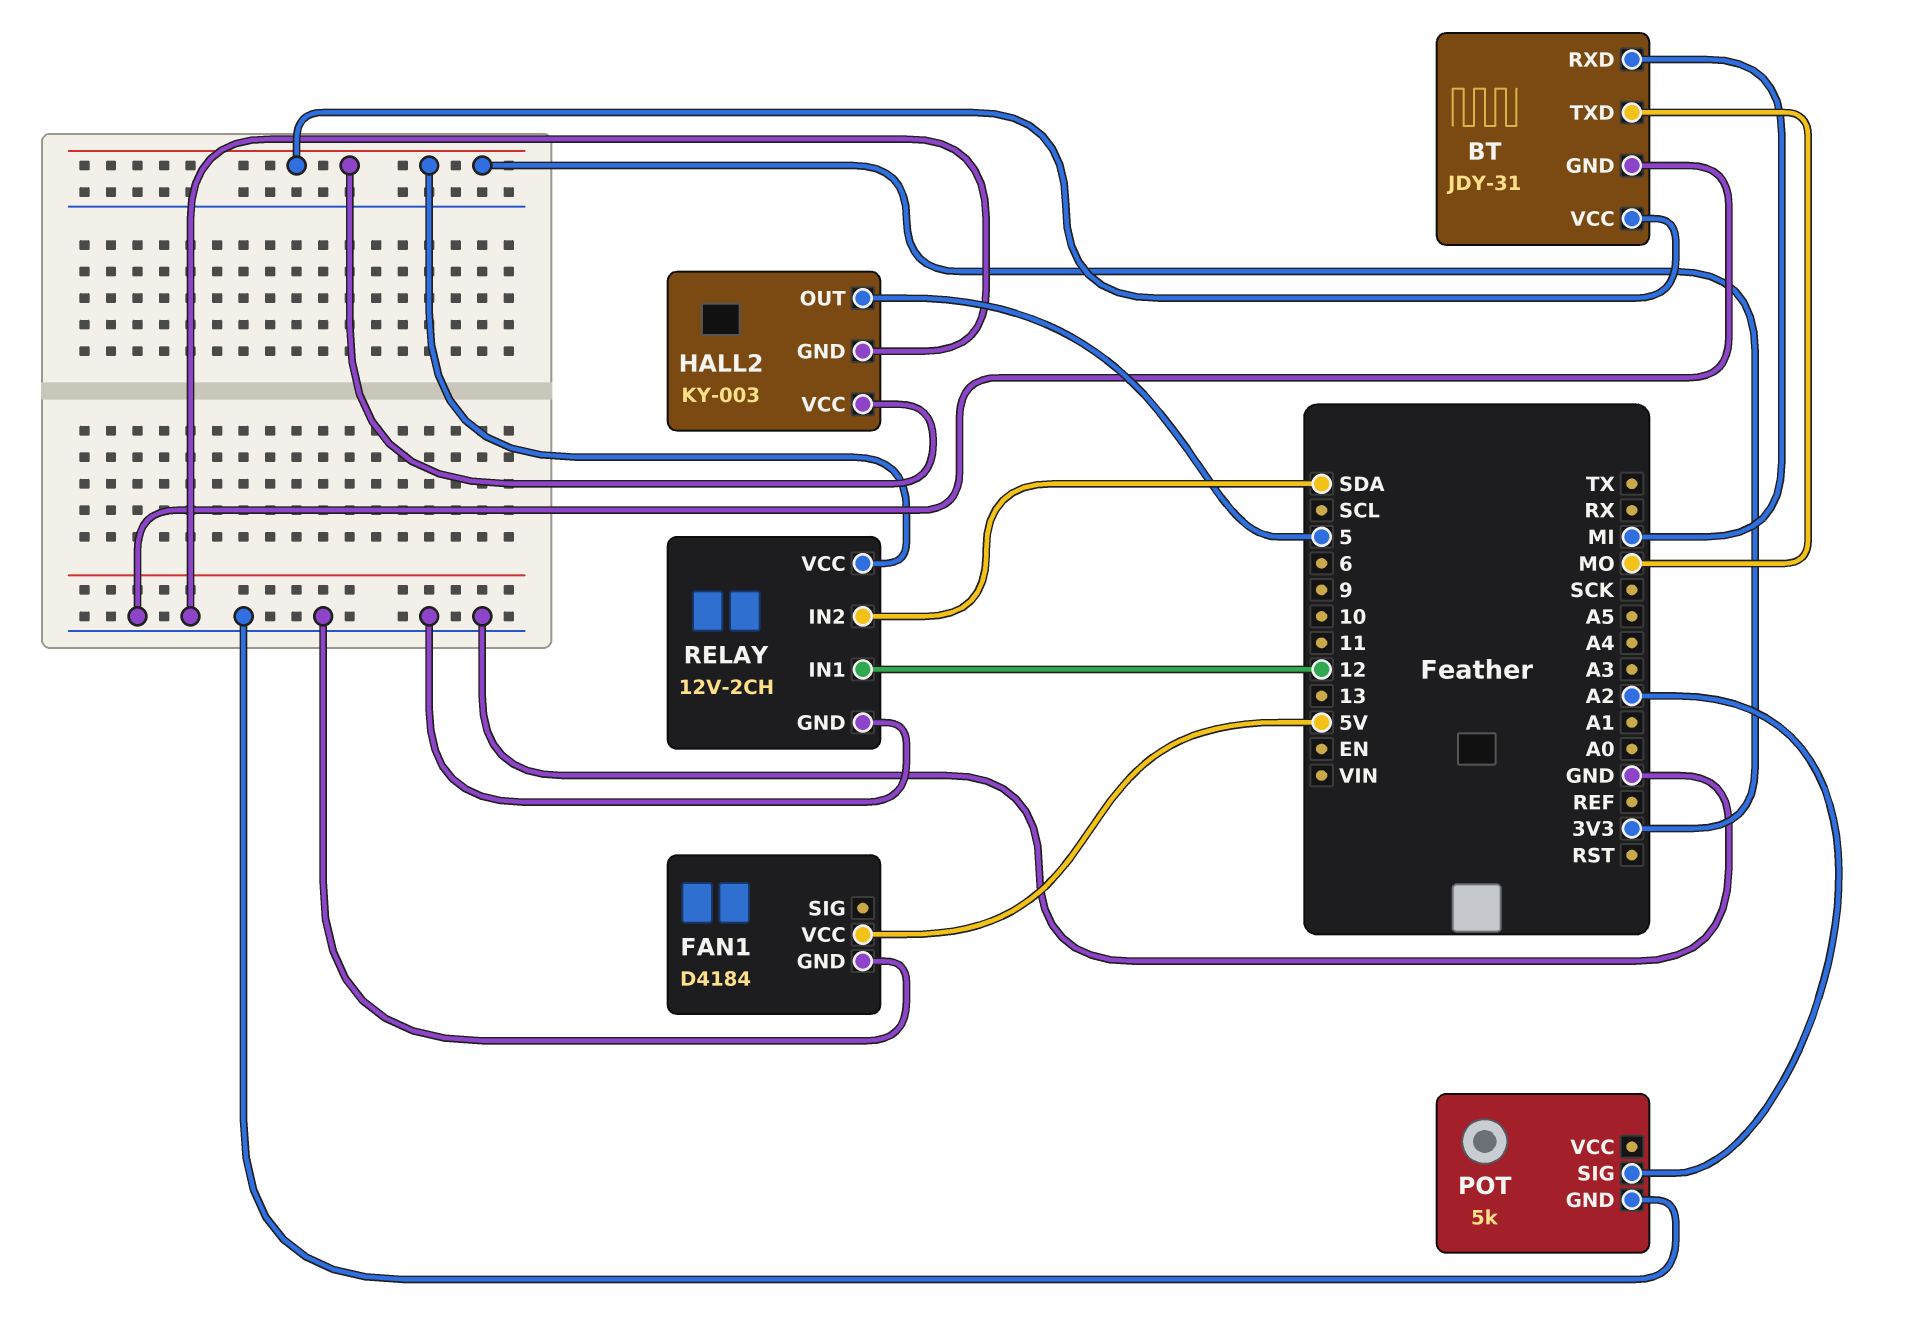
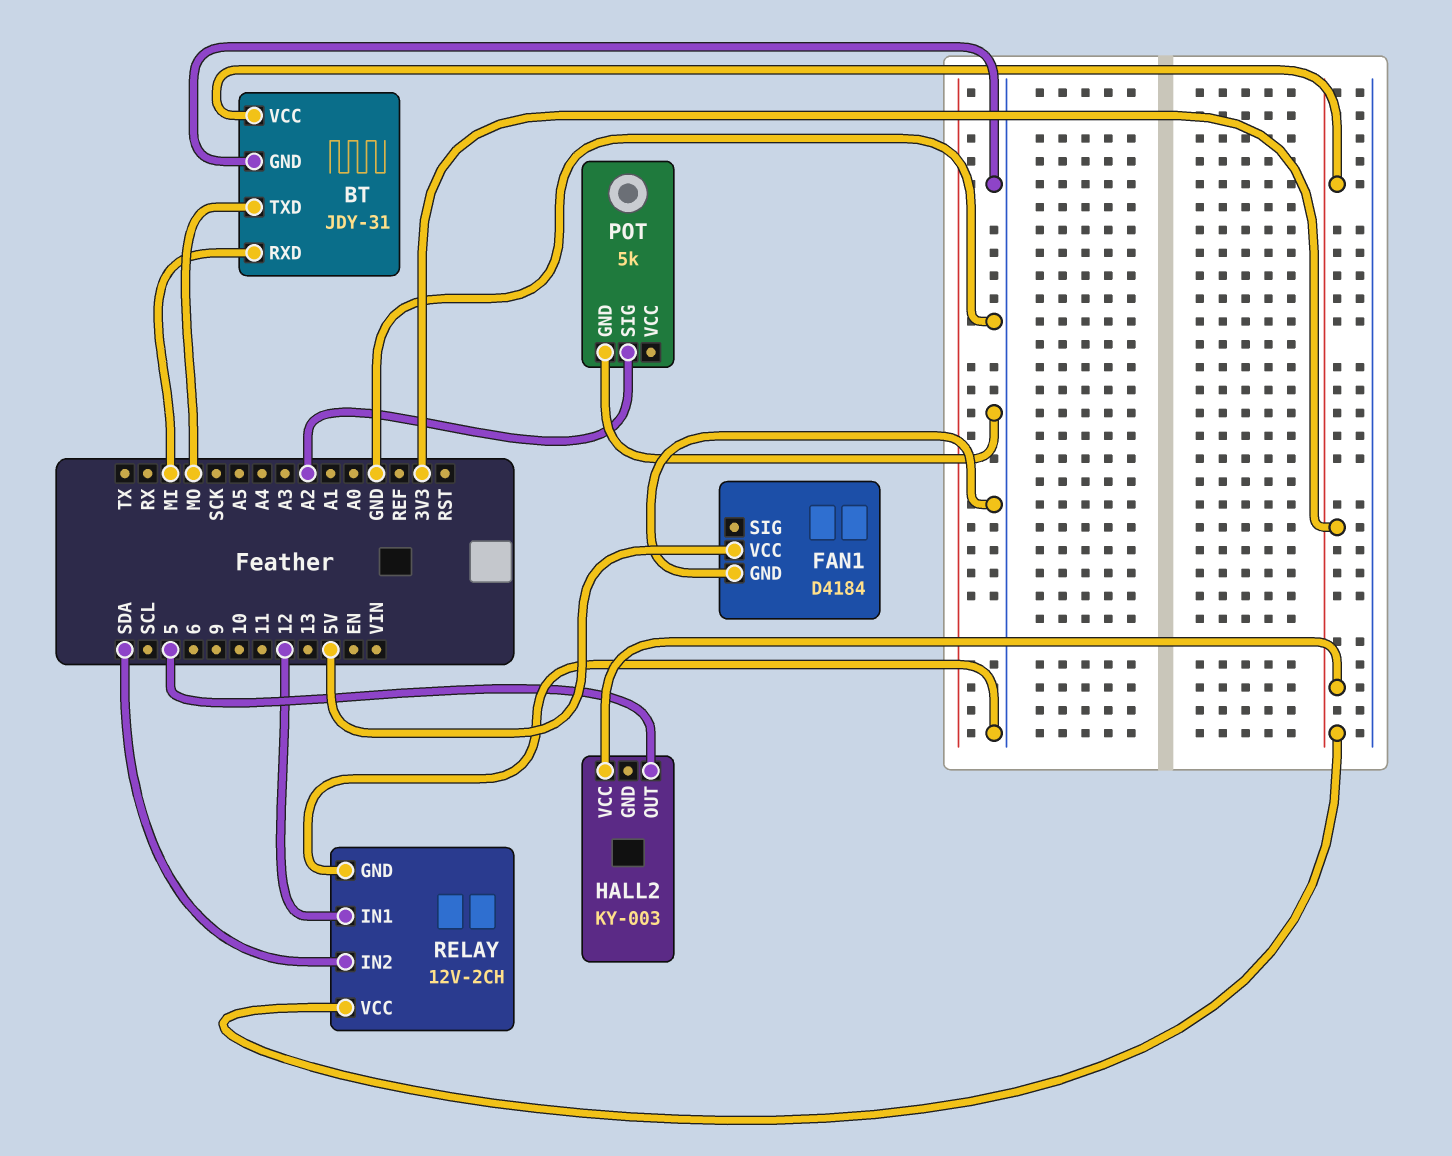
HALL2 pin GND: GND -> none

